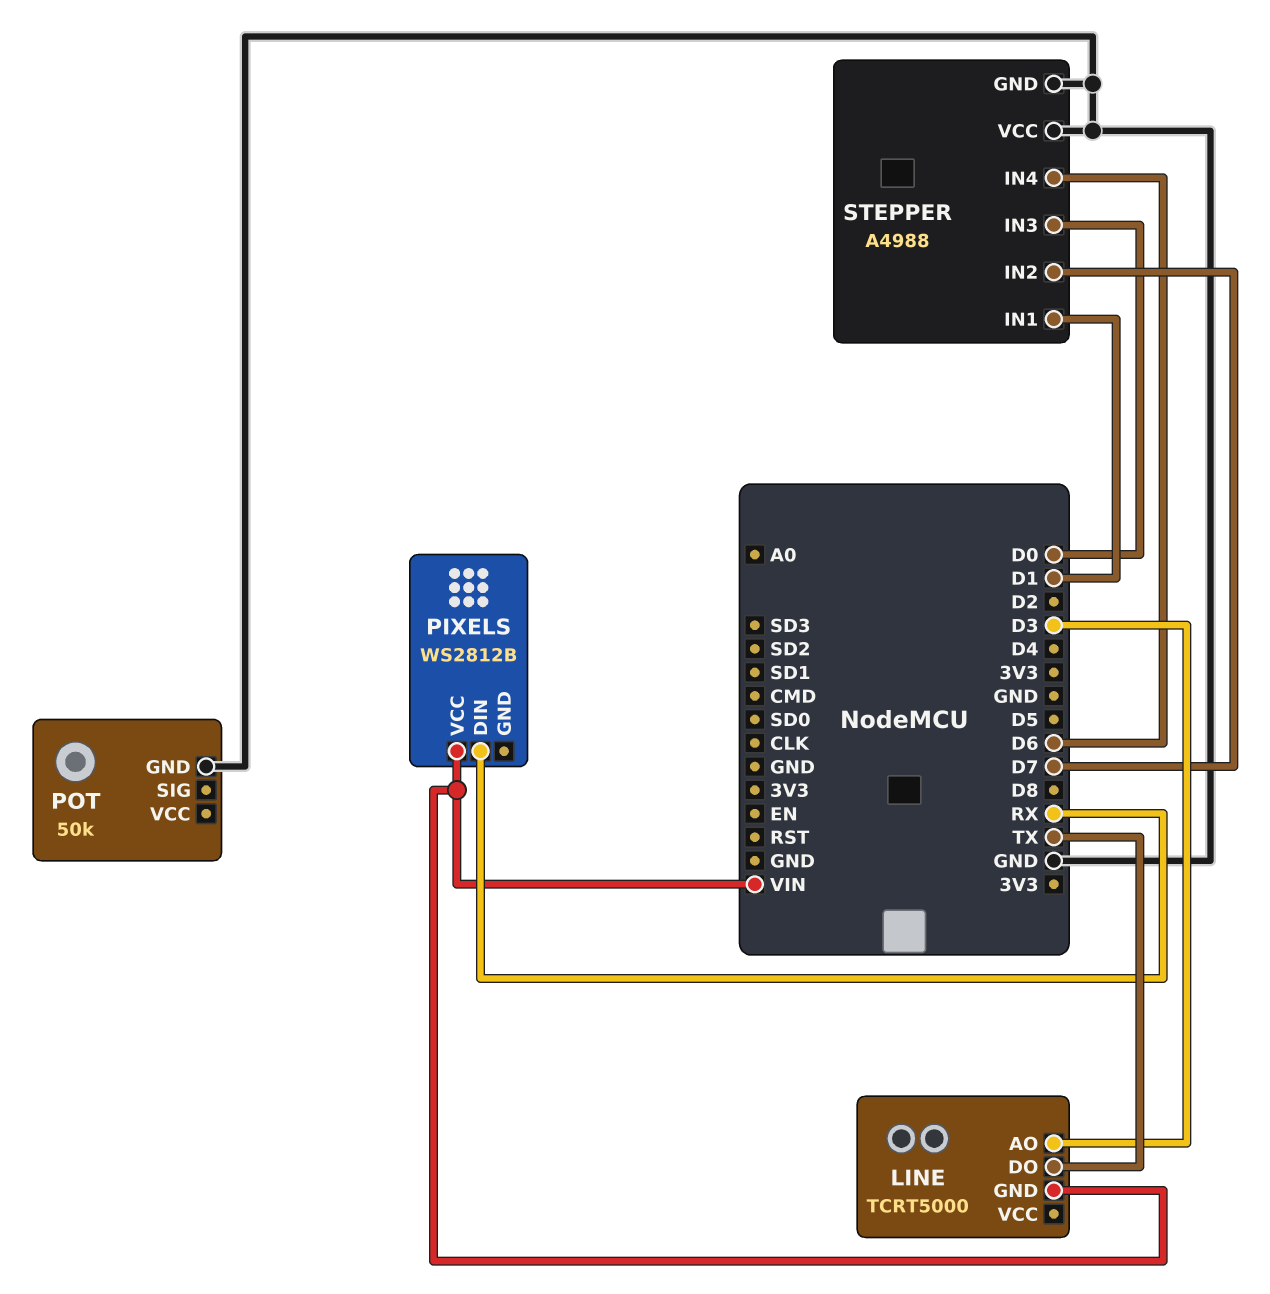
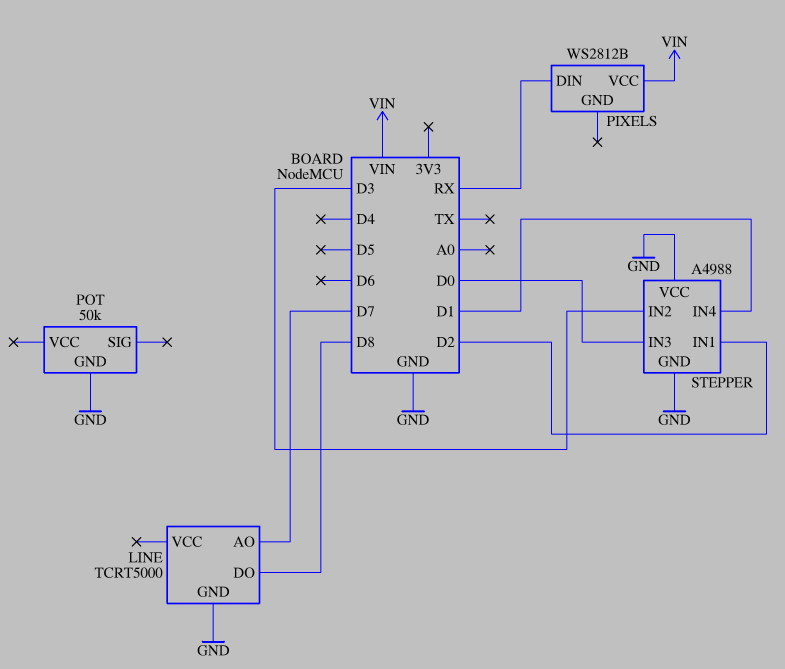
LINE pin AO: D3 -> D7
LINE pin DO: TX -> D8
LINE pin GND: VIN -> GND
STEPPER pin IN1: D1 -> D2
STEPPER pin IN2: D7 -> D3
STEPPER pin IN4: D6 -> D1

